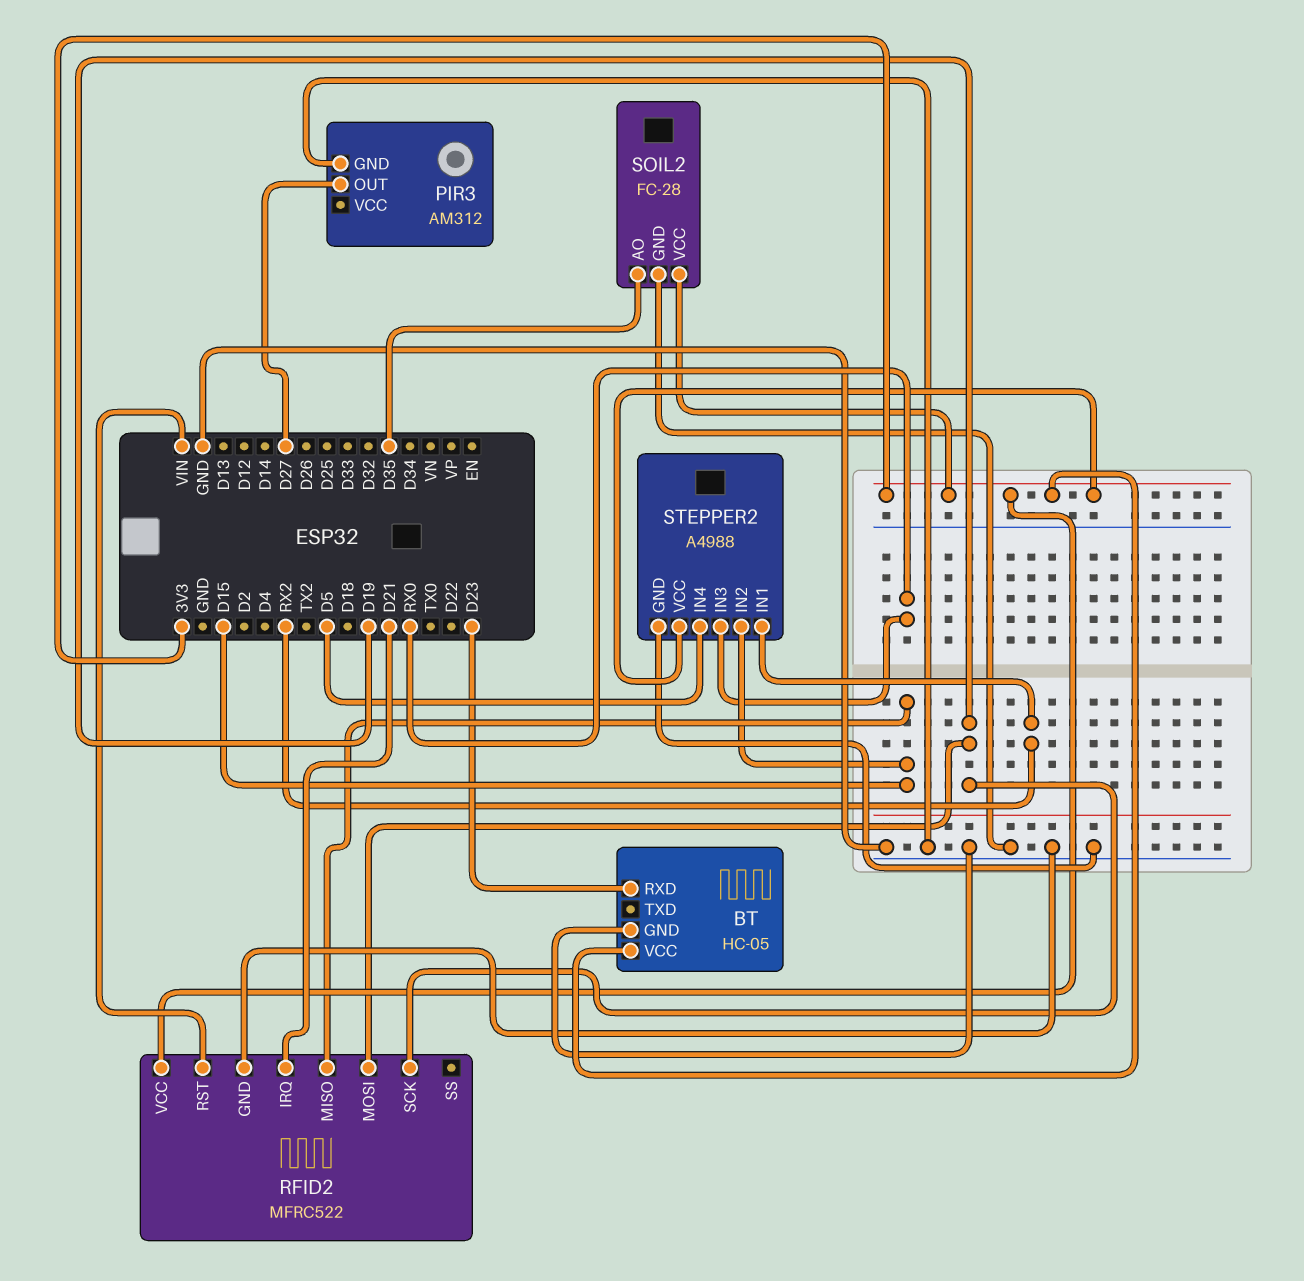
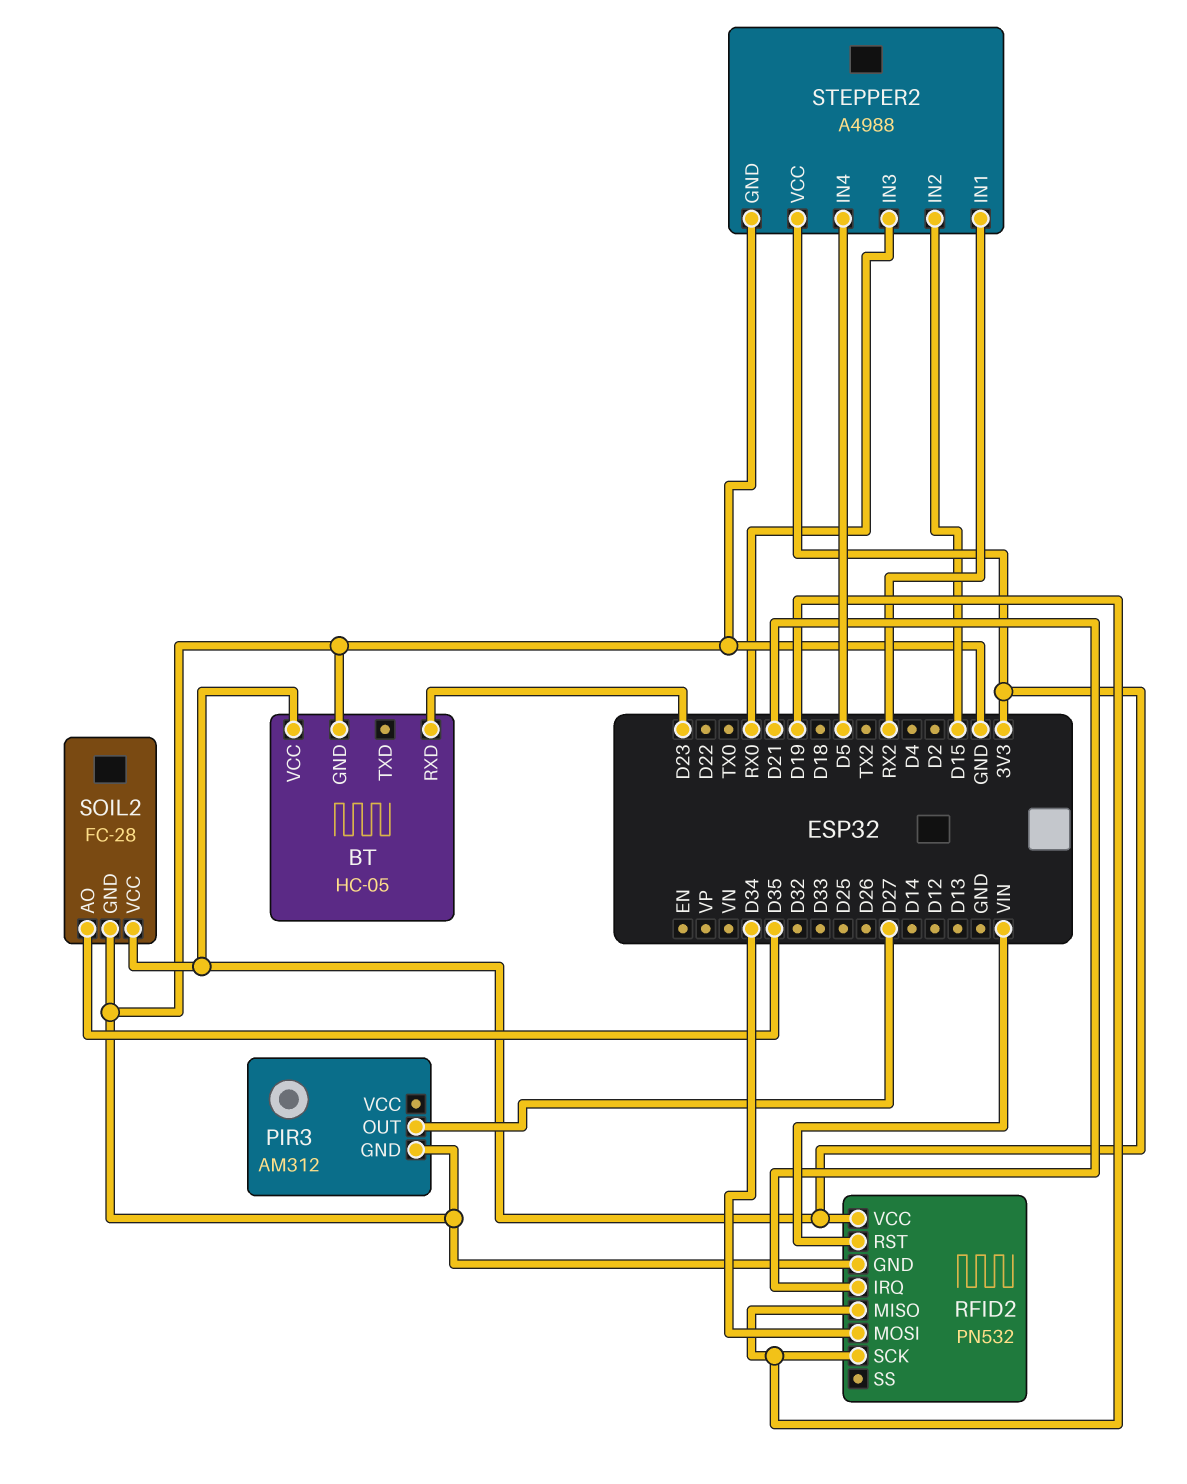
RFID2: MFRC522 -> PN532
RFID2 pin MISO: D15 -> D19
RFID2 pin MOSI: D19 -> D34

